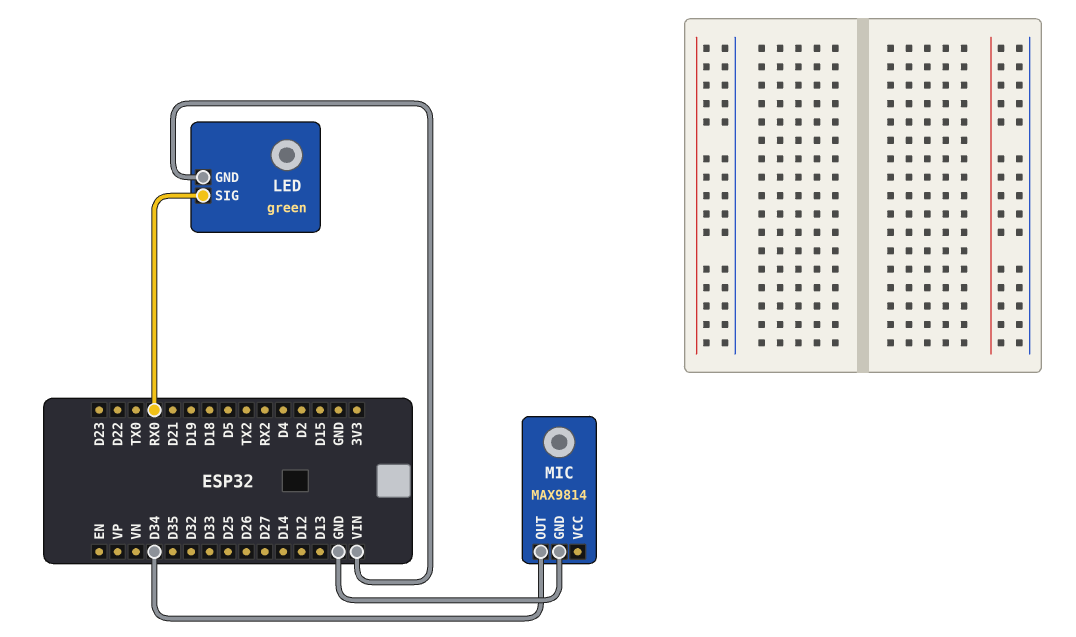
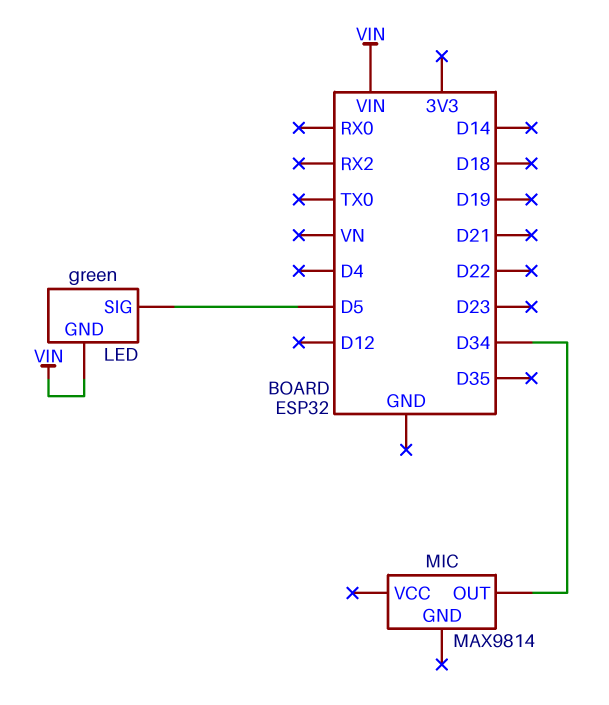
LED pin SIG: RX0 -> D5
MIC pin GND: GND -> none

